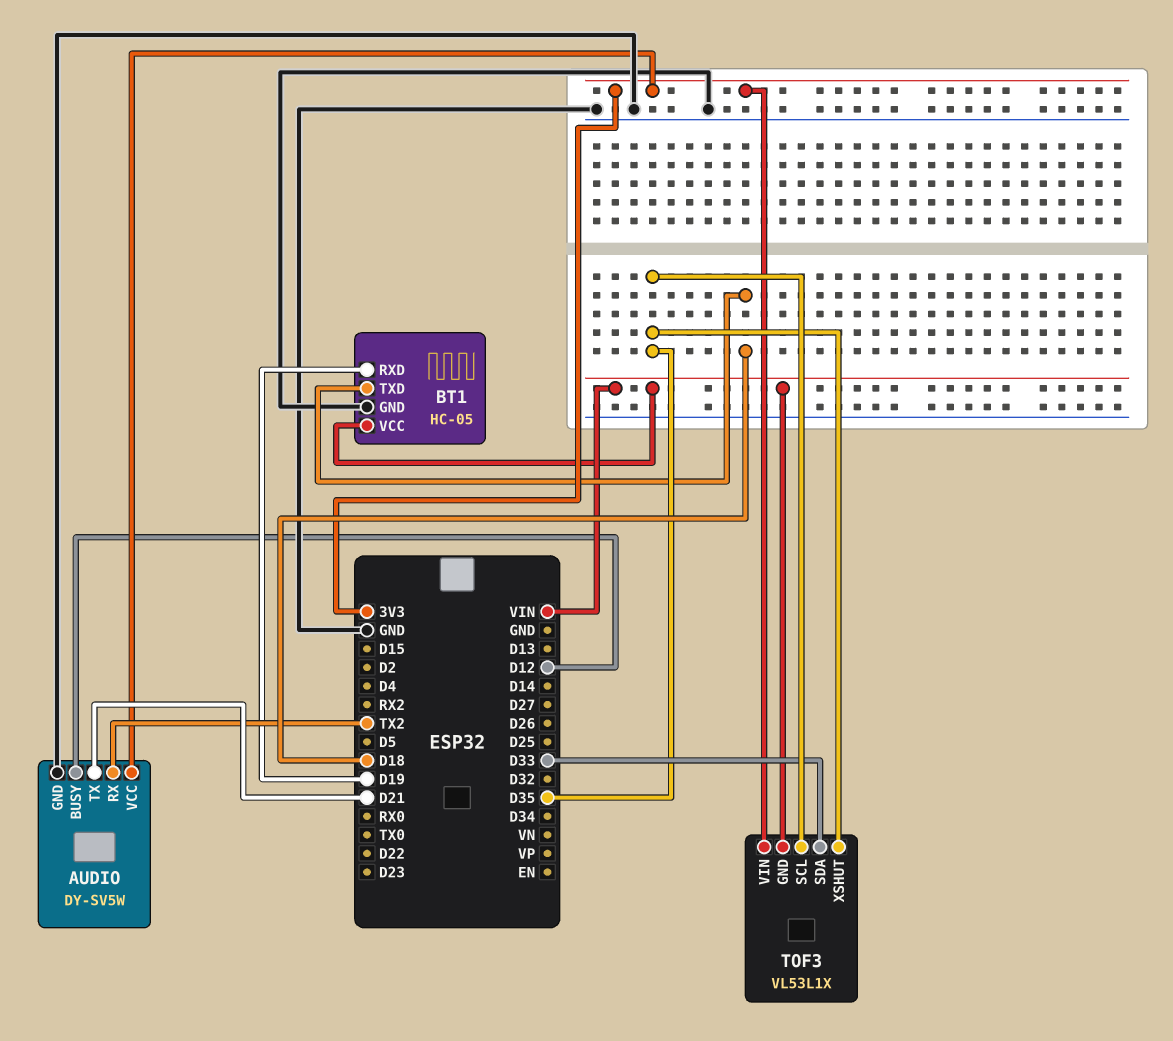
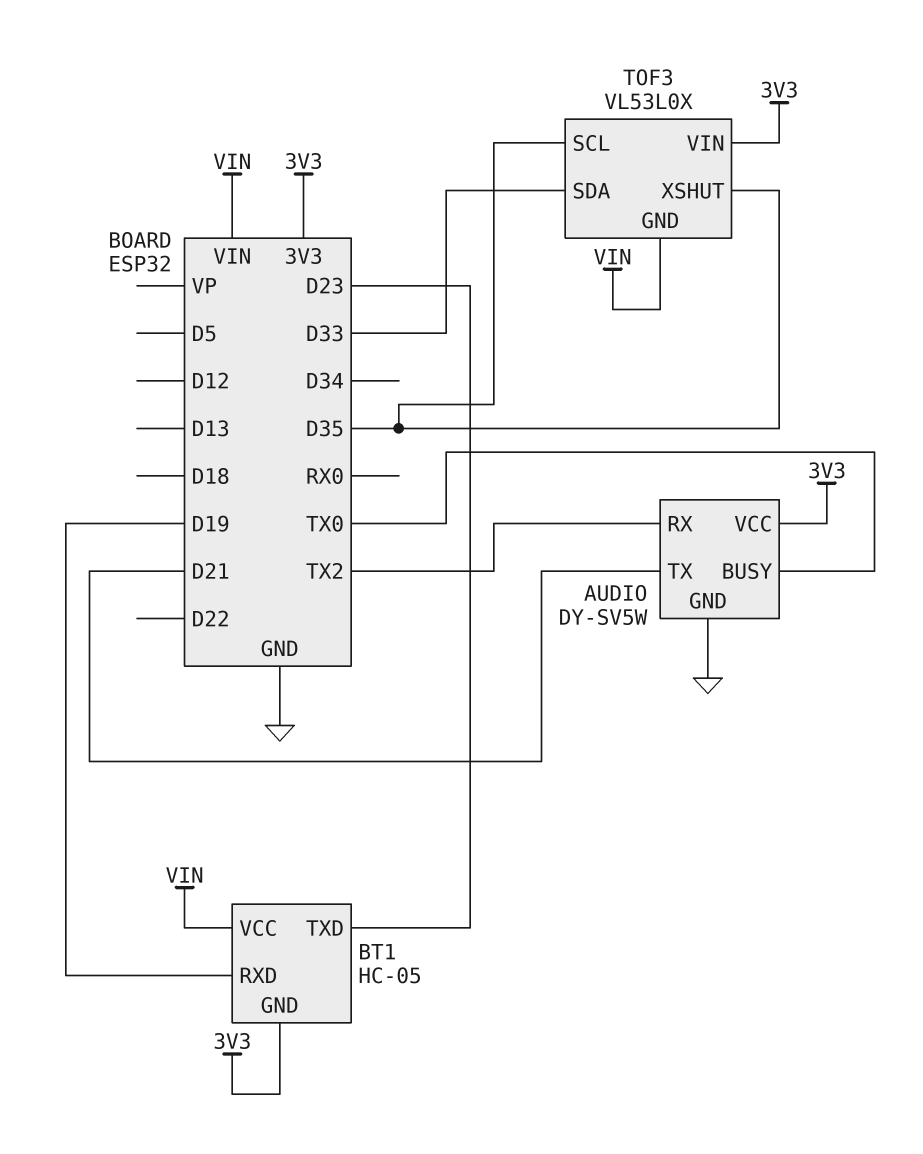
AUDIO pin BUSY: D12 -> TX0
BT1 pin GND: GND -> 3V3
BT1 pin TXD: D18 -> D23
TOF3: VL53L1X -> VL53L0X

